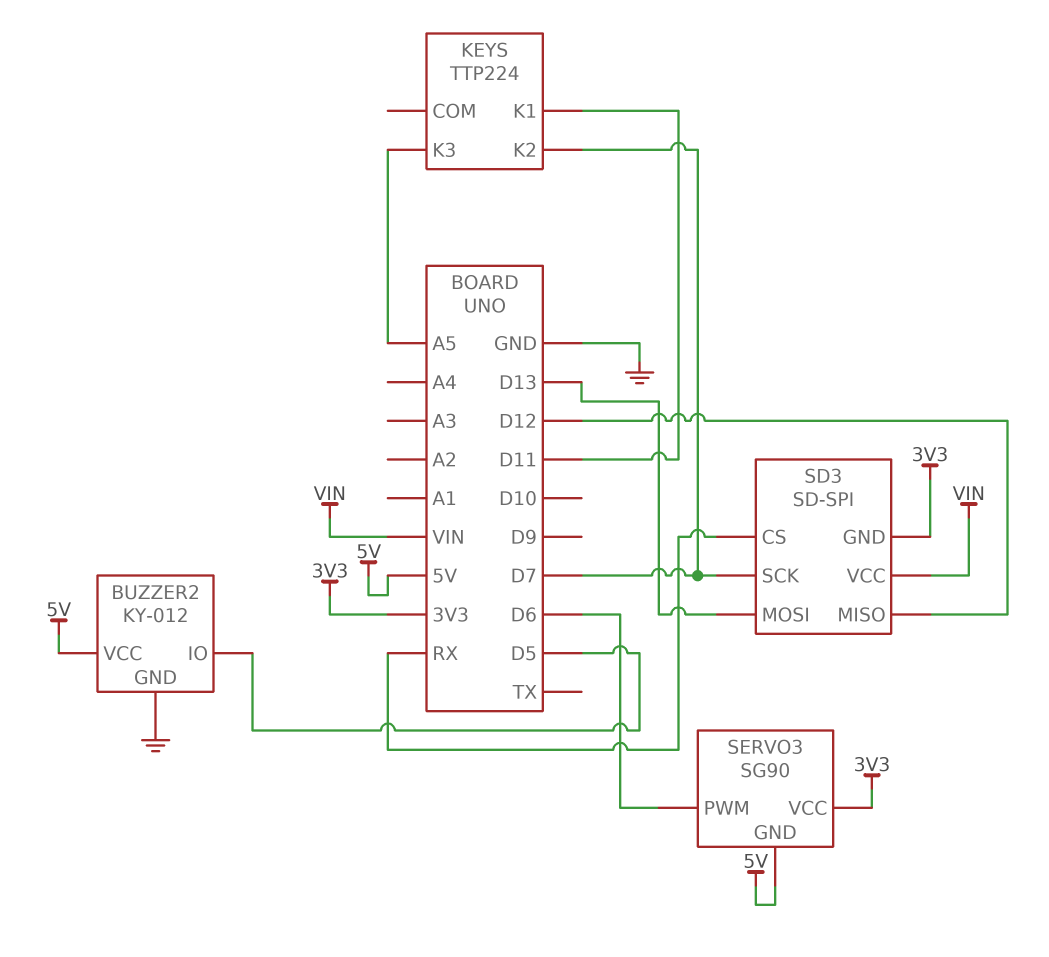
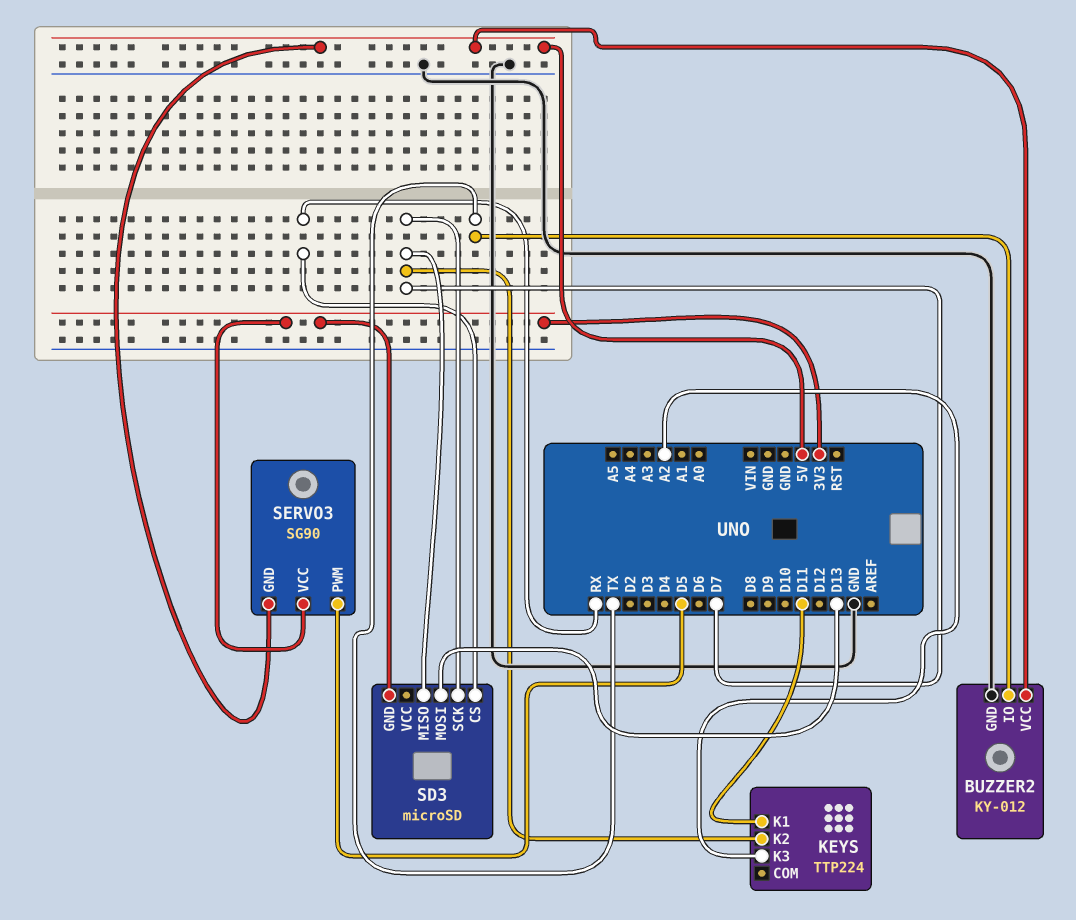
BUZZER2 pin IO: D5 -> TX
KEYS pin K3: A5 -> A2
SD3: SD-SPI -> microSD
SD3 pin MISO: D12 -> D7
SD3 pin VCC: VIN -> none
SERVO3 pin PWM: D6 -> D5

